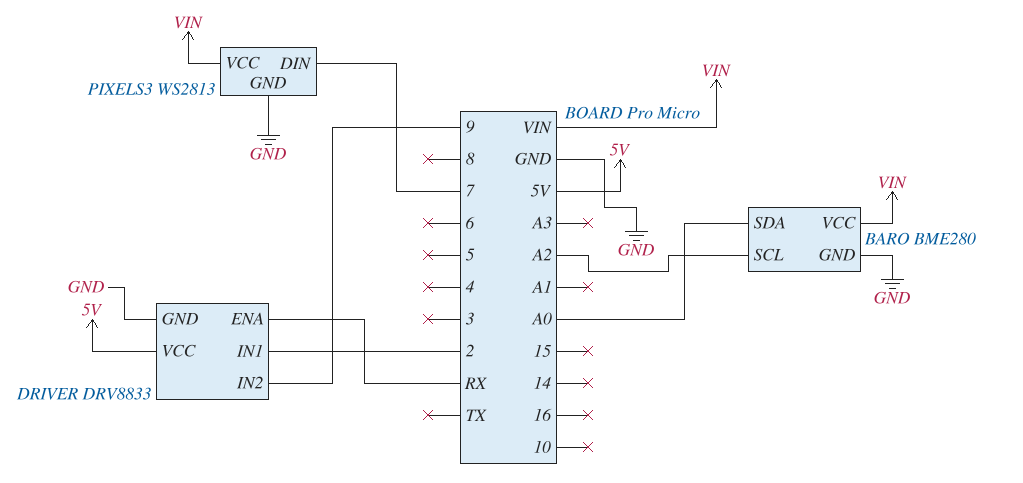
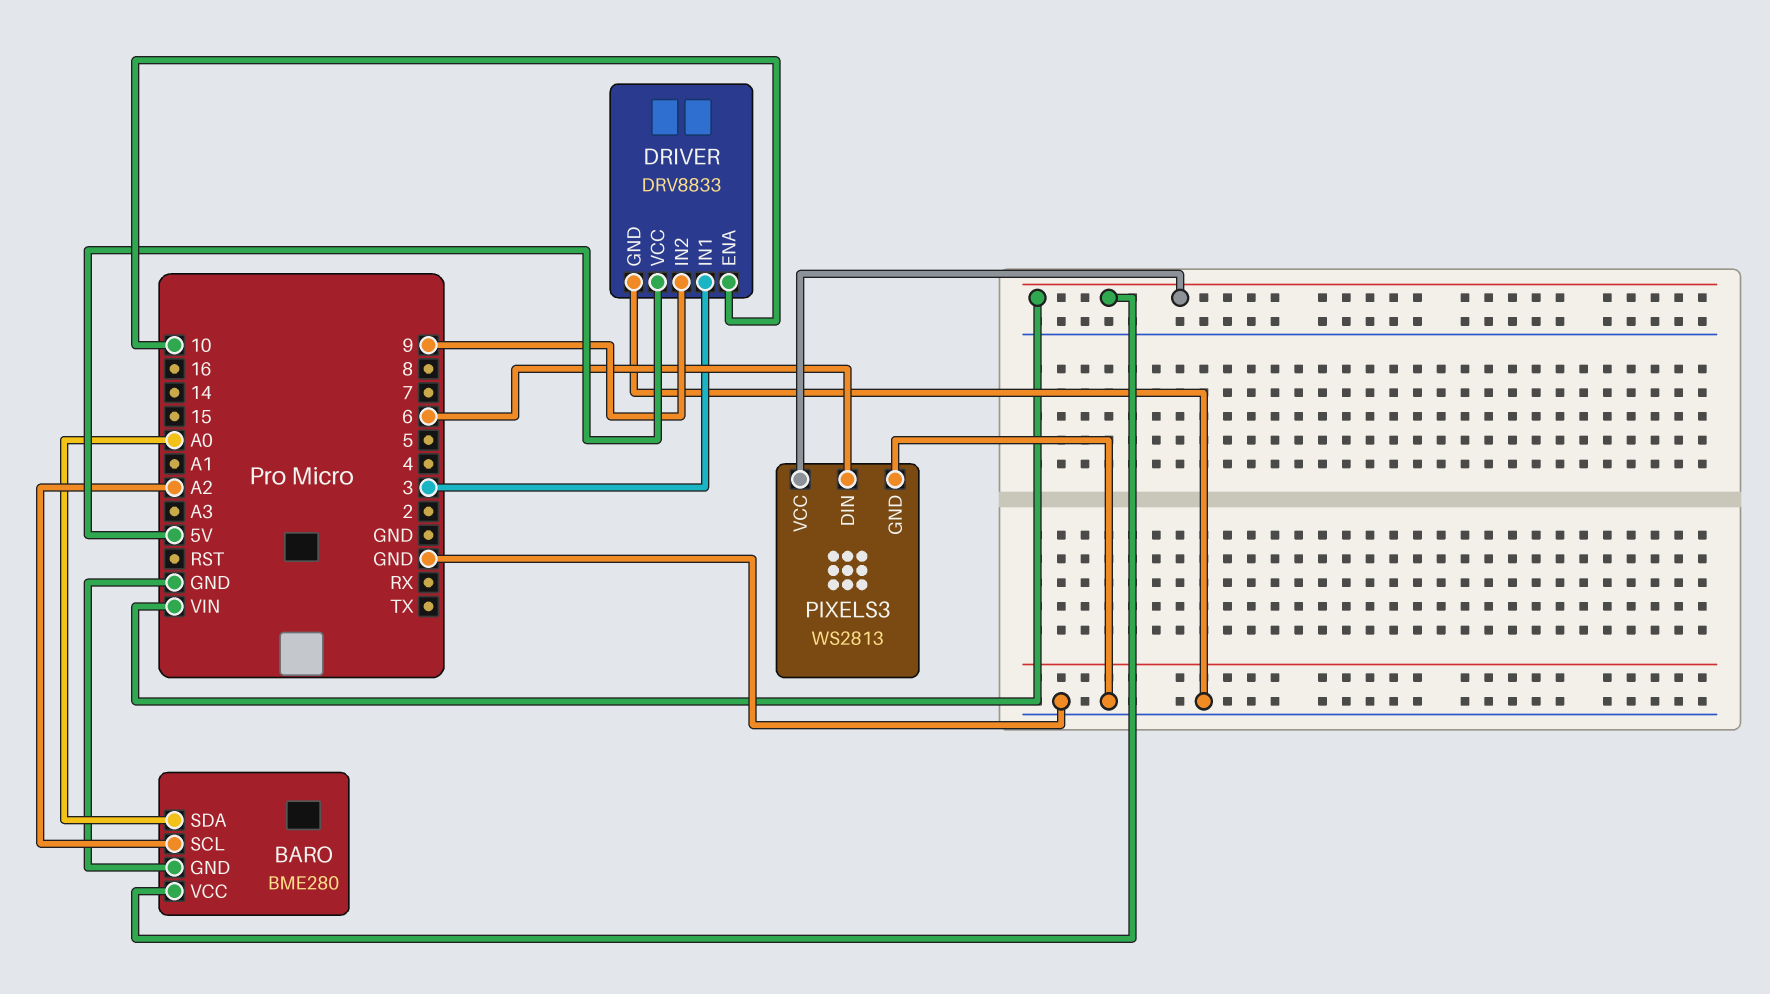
DRIVER pin ENA: RX -> 10
DRIVER pin IN1: 2 -> 3
PIXELS3 pin DIN: 7 -> 6

